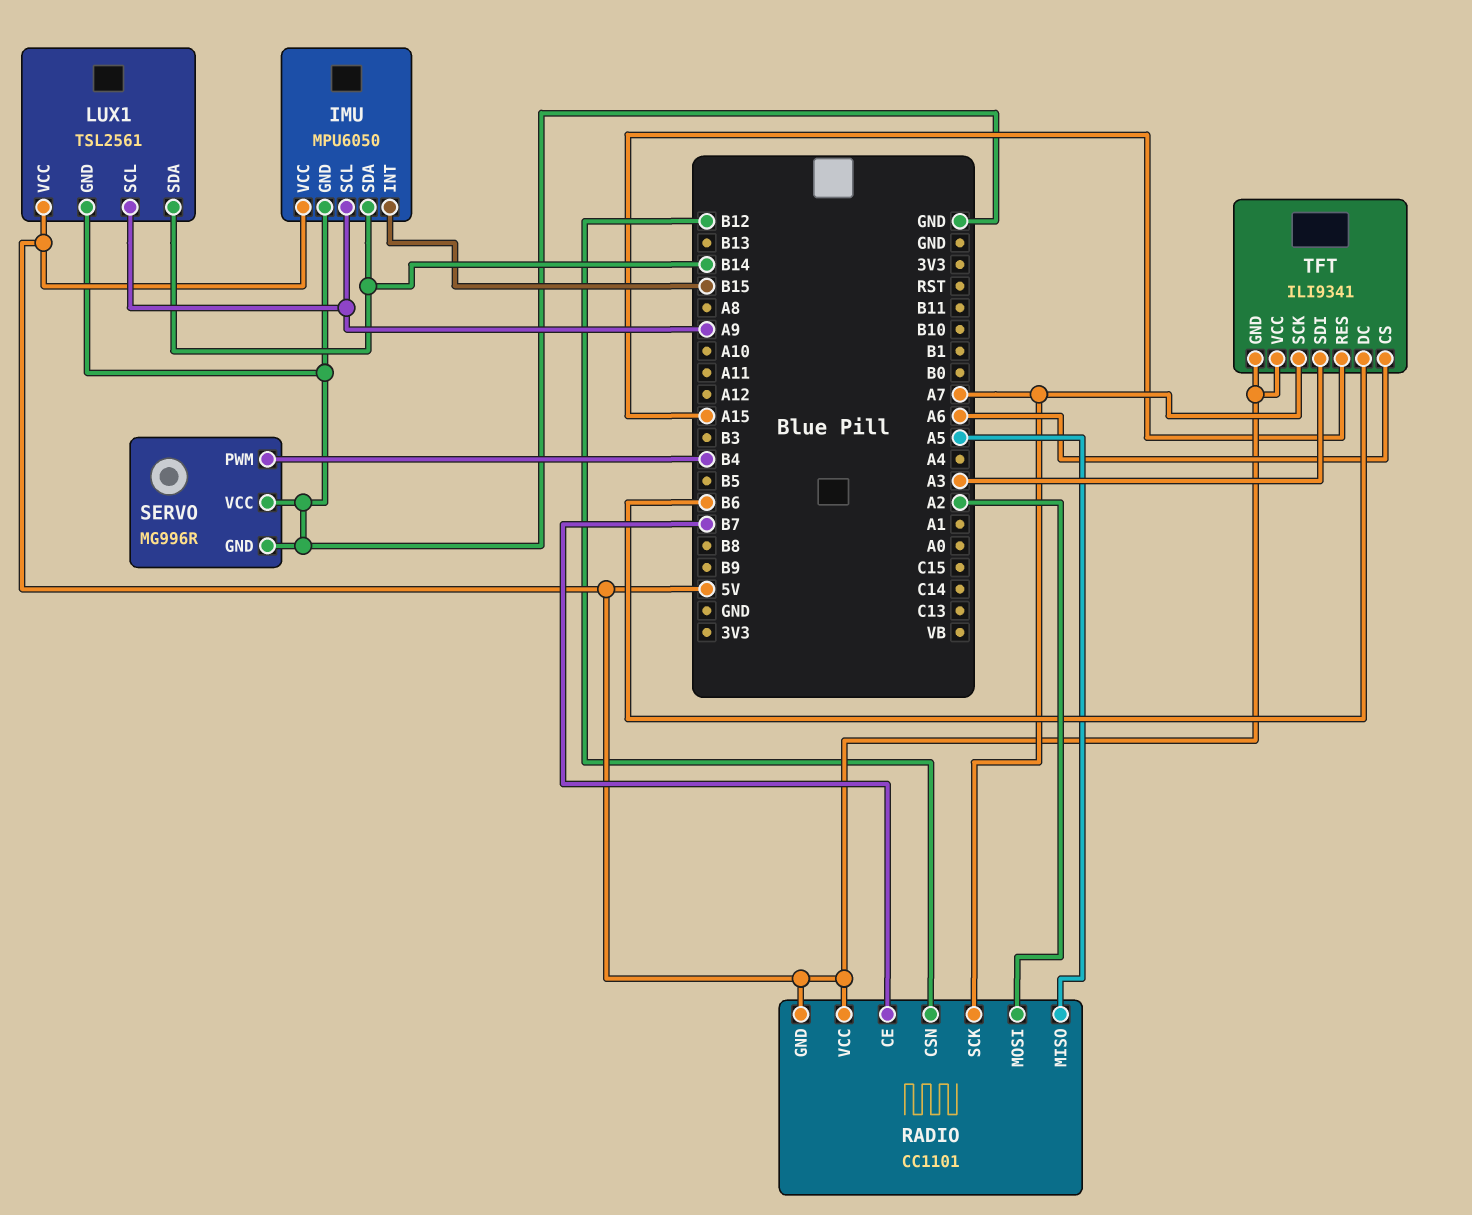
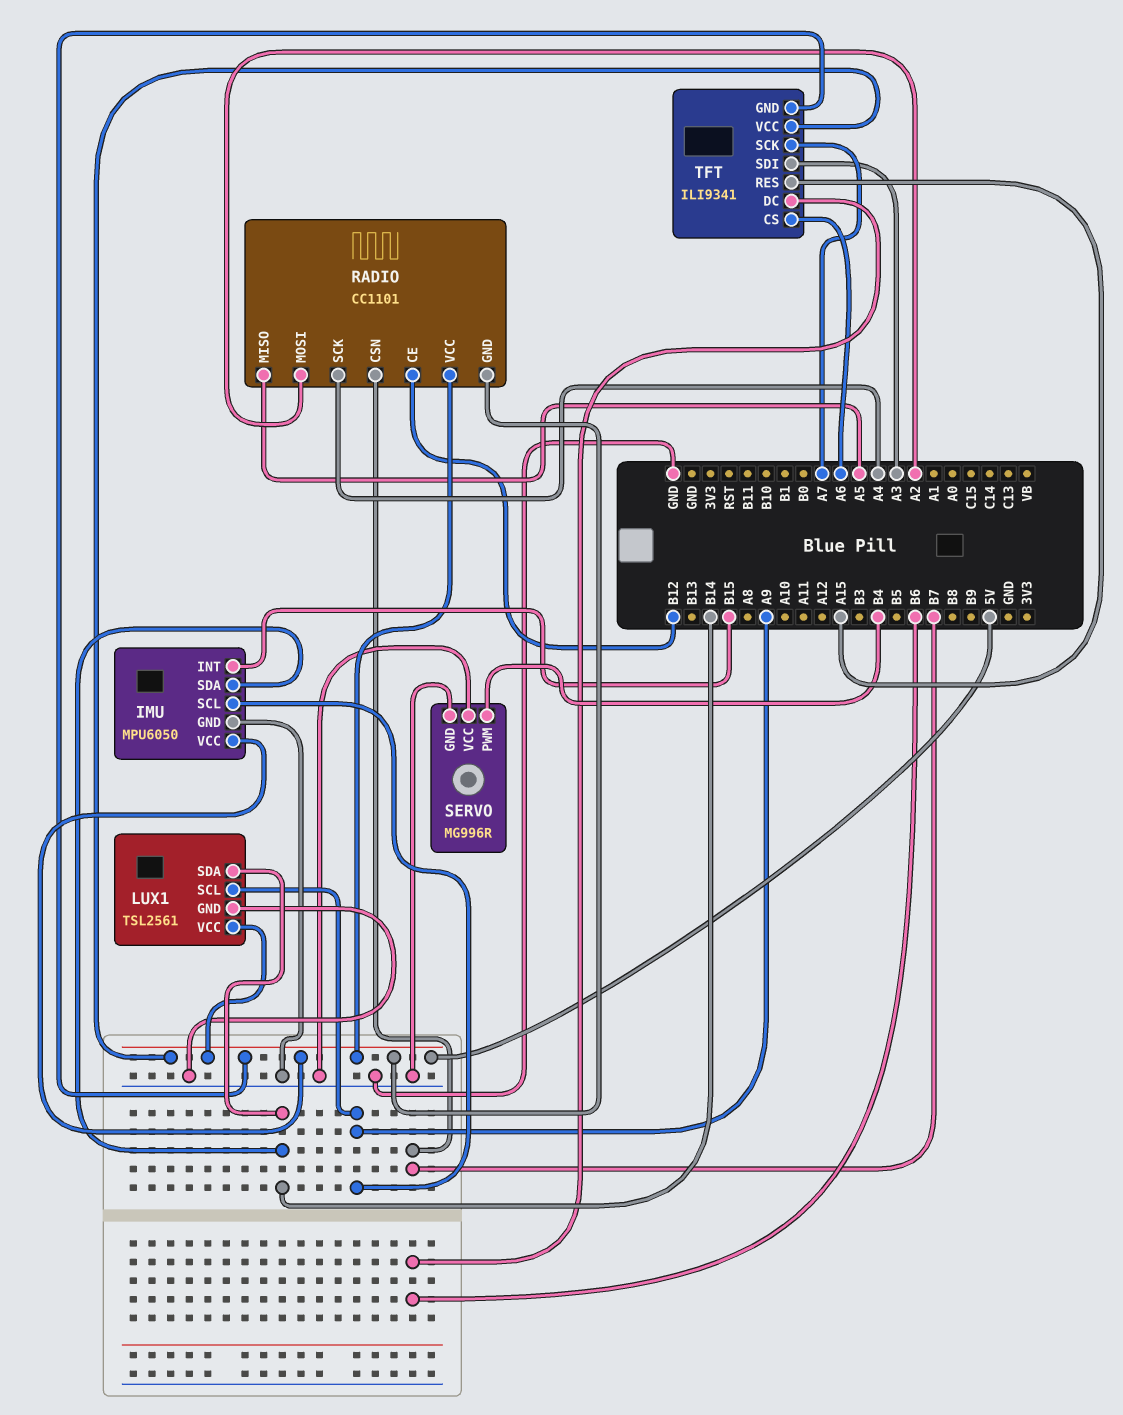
RADIO pin CE: B7 -> B12
RADIO pin CSN: B12 -> B7
RADIO pin SCK: A7 -> A4

